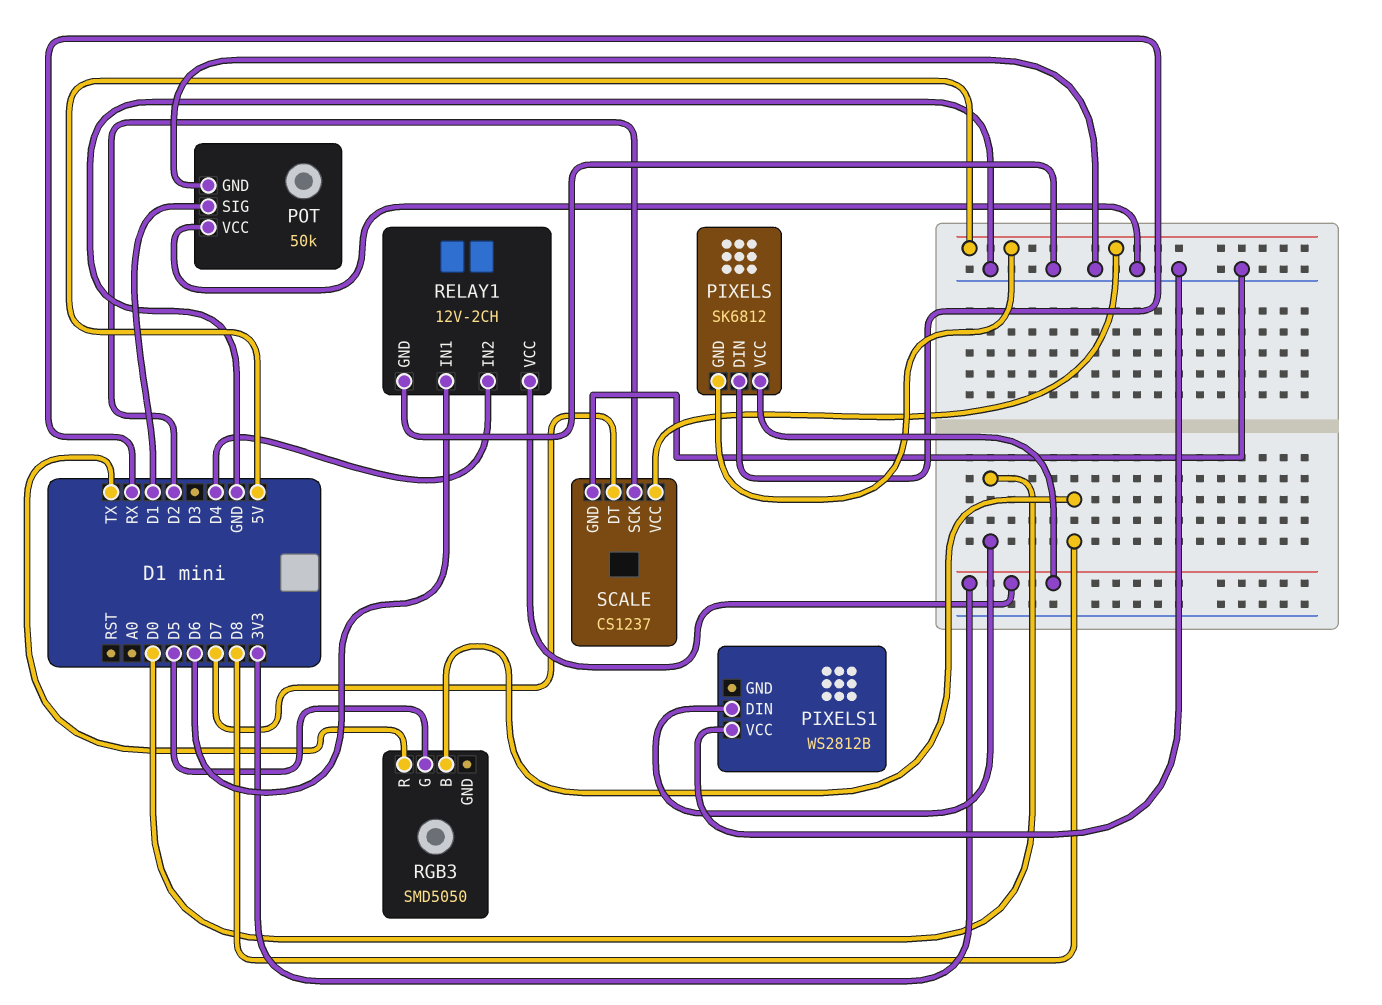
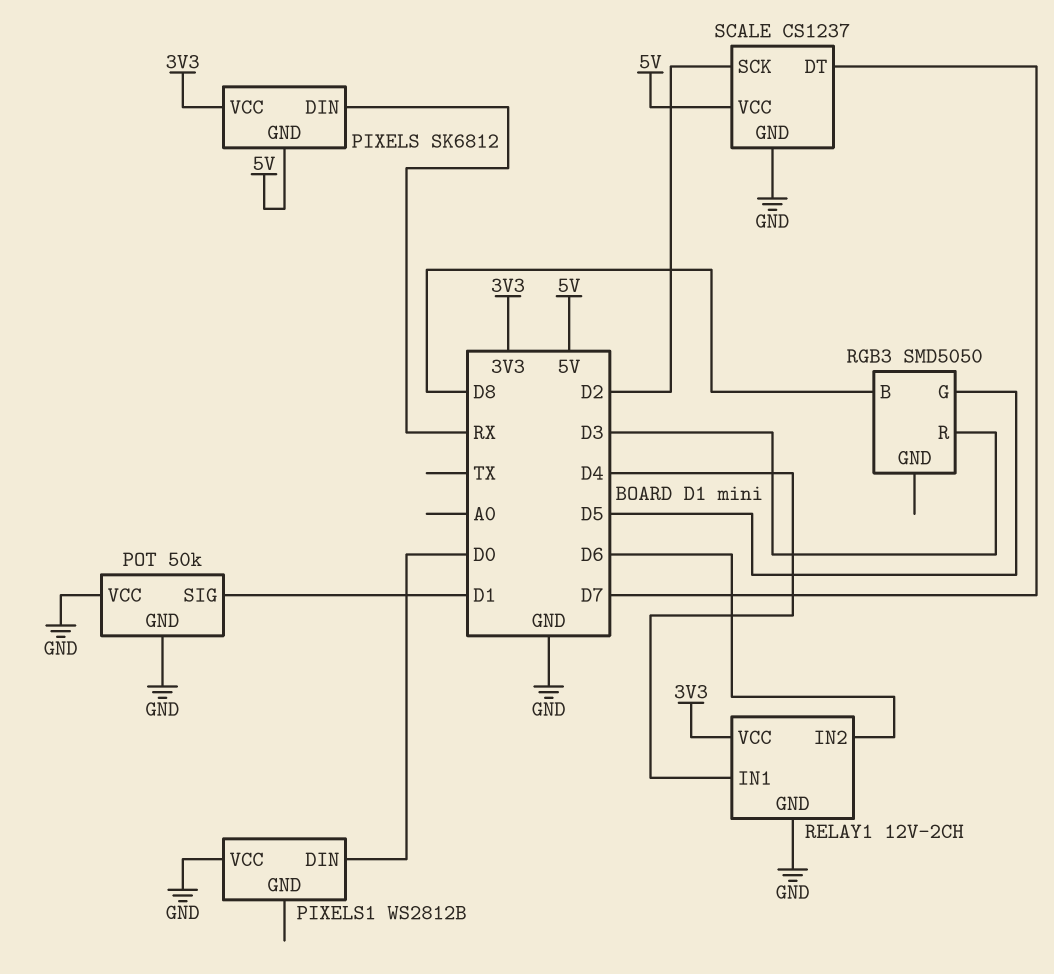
RELAY1 pin IN1: D6 -> D4
RELAY1 pin IN2: D4 -> D6
RGB3 pin R: TX -> D3

